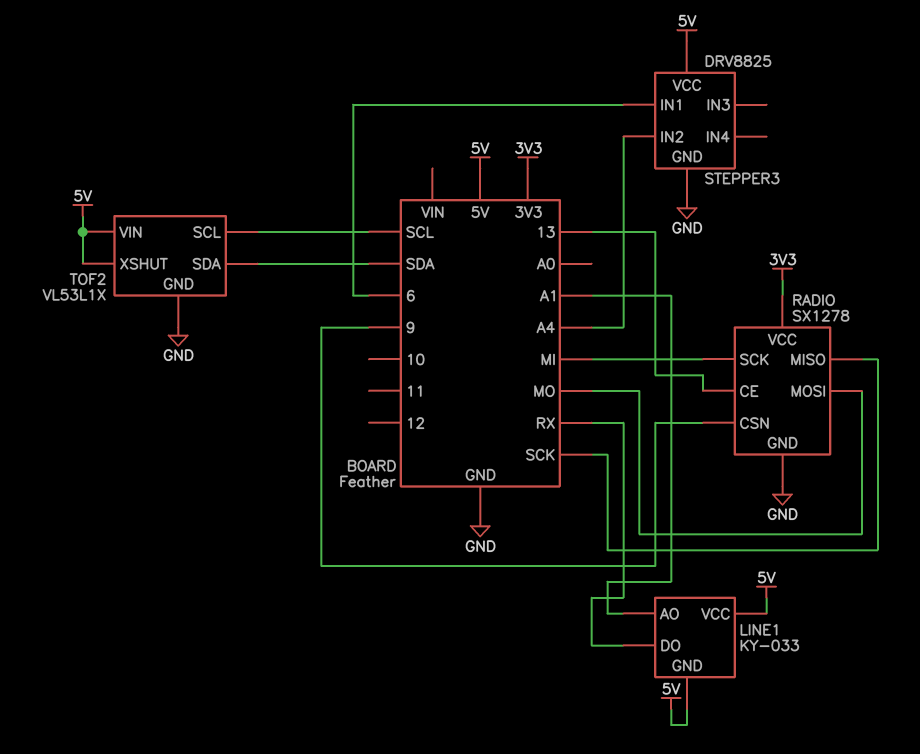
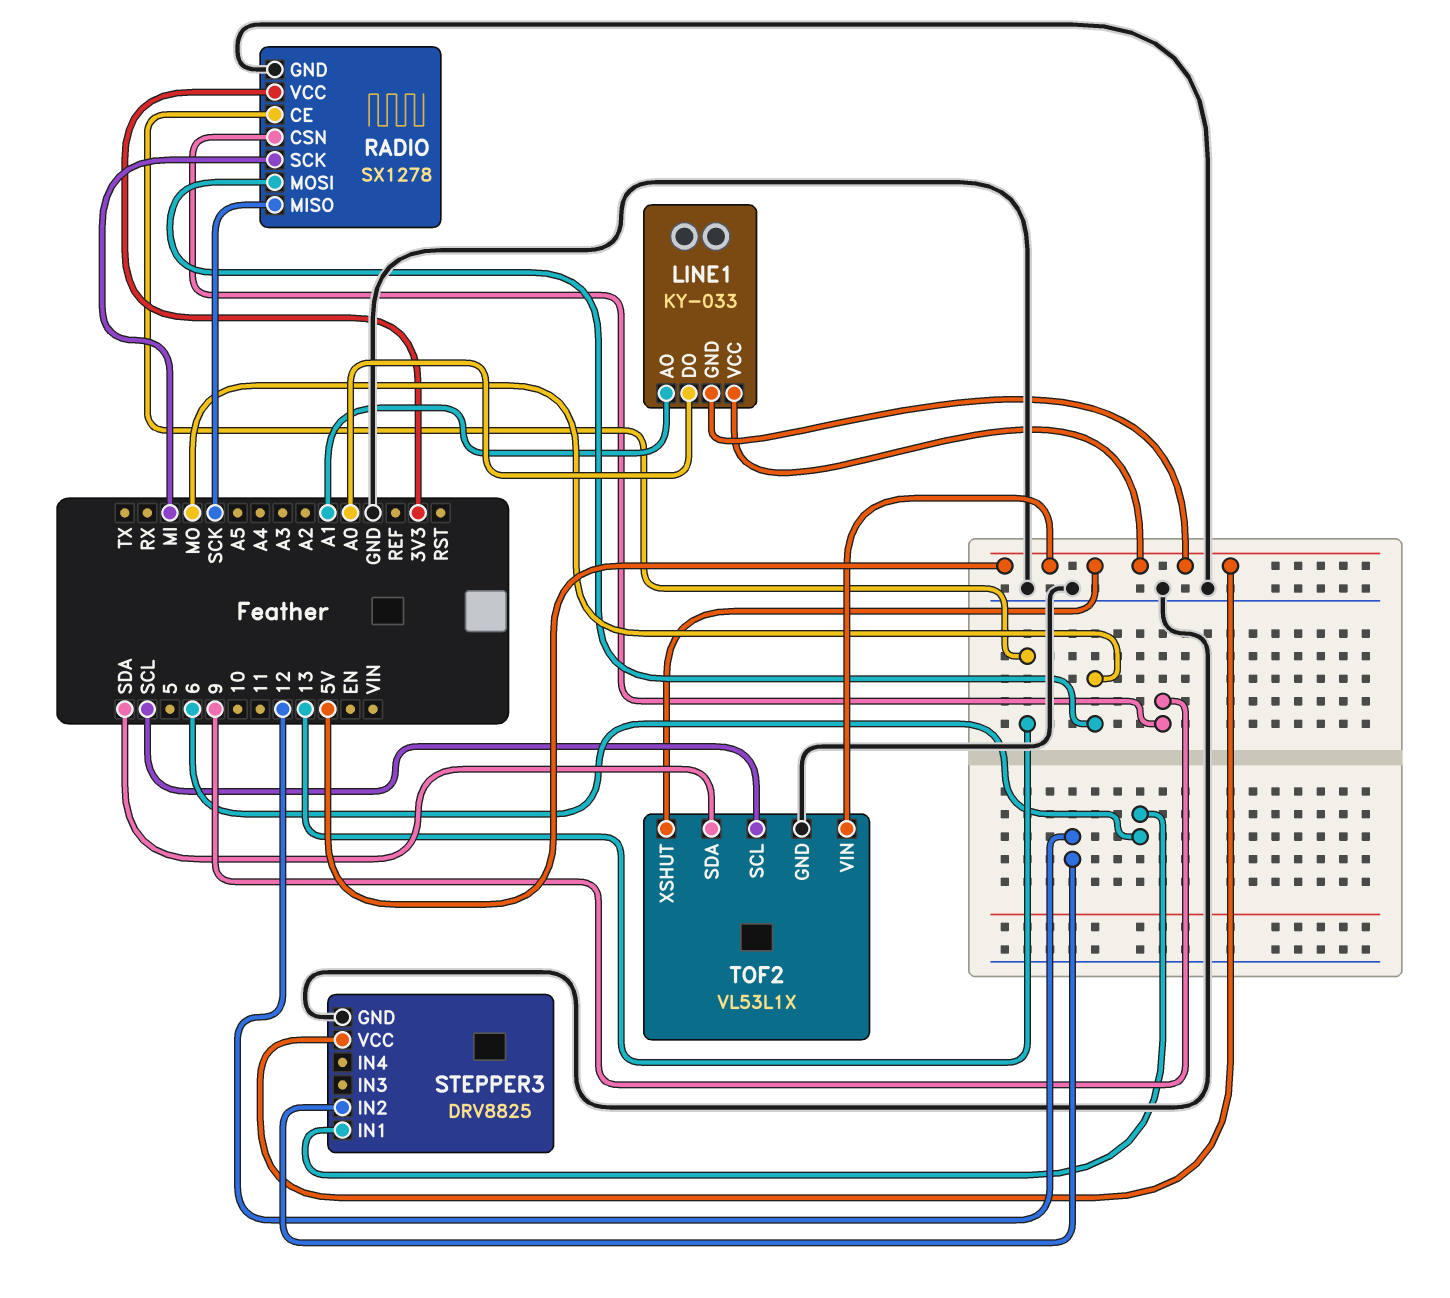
LINE1 pin DO: RX -> A0
STEPPER3 pin IN2: A4 -> 12

